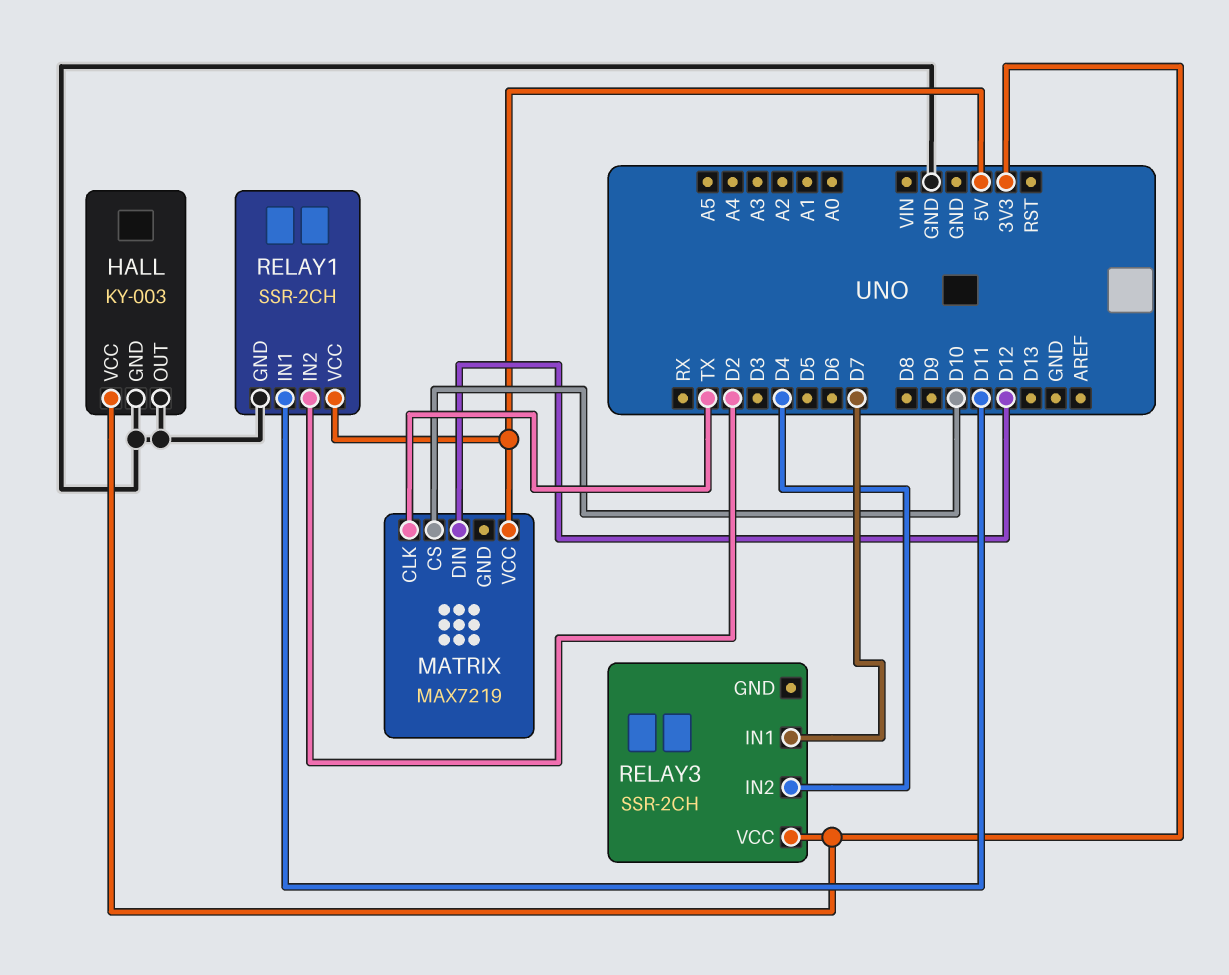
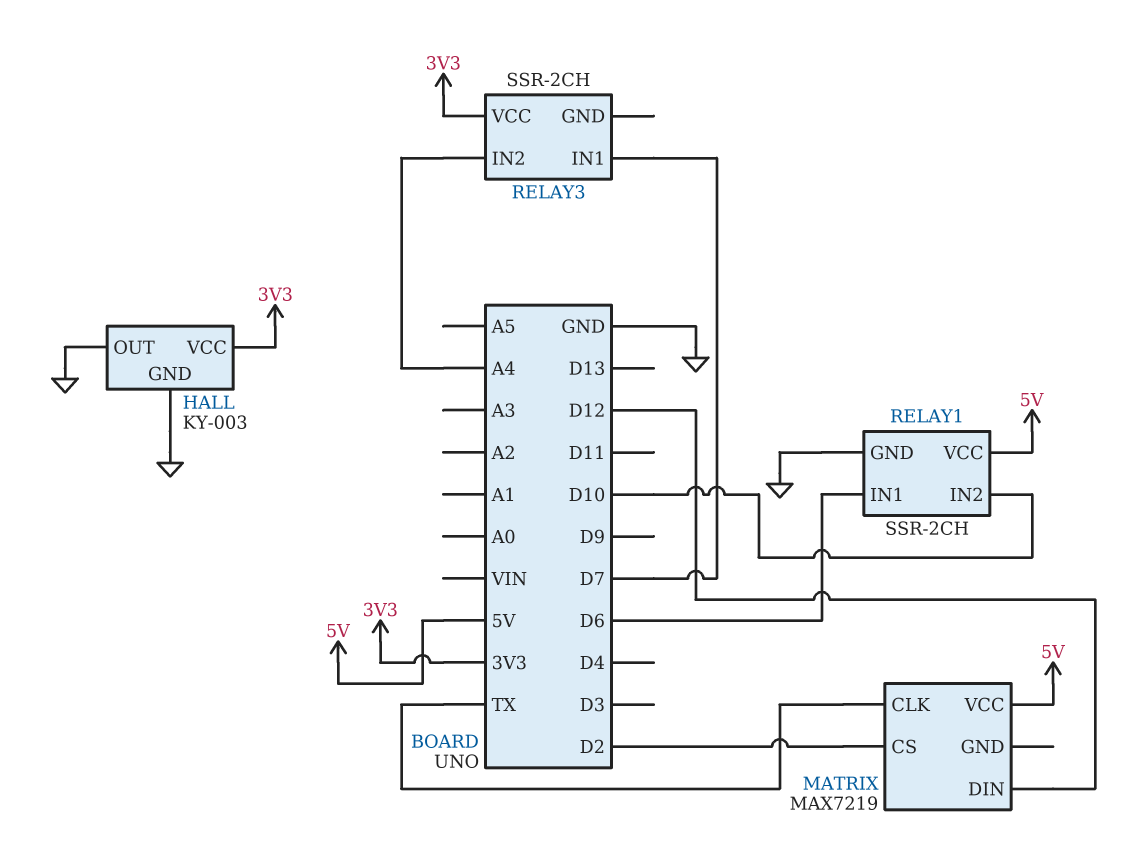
MATRIX pin CS: D10 -> D2
RELAY1 pin IN1: D11 -> D6
RELAY1 pin IN2: D2 -> D10
RELAY3 pin IN2: D4 -> A4

